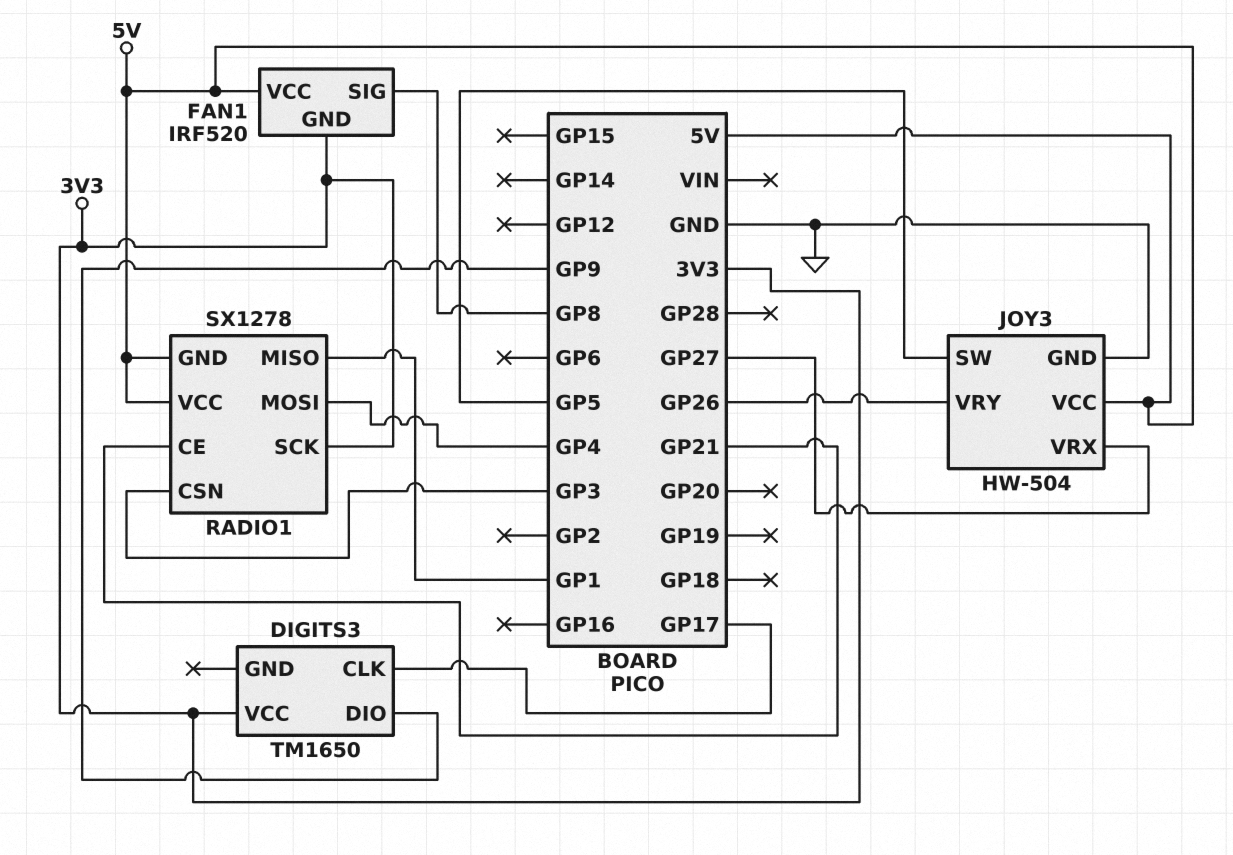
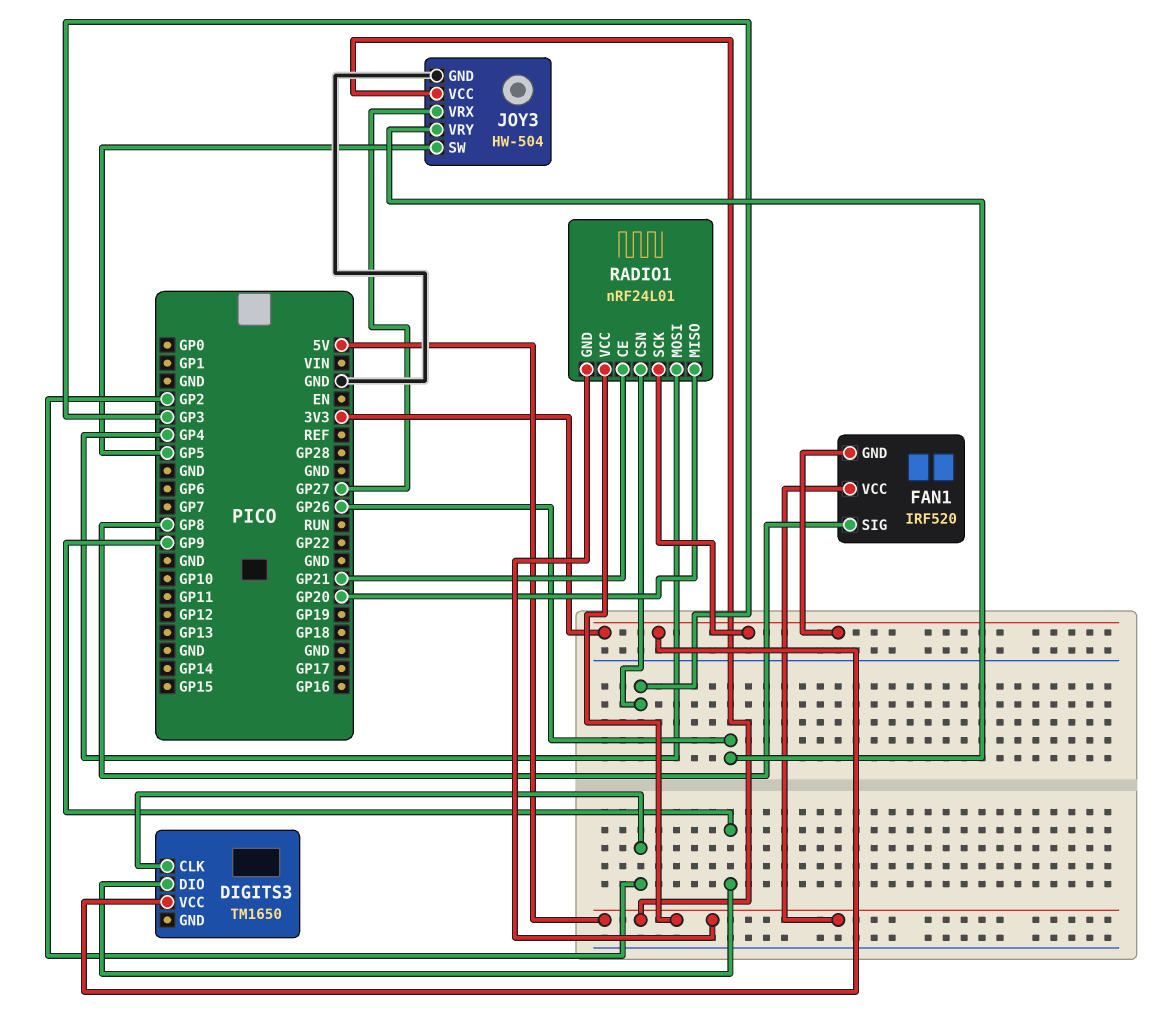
DIGITS3 pin CLK: GP17 -> GP2
RADIO1: SX1278 -> nRF24L01
RADIO1 pin MISO: GP1 -> GP20

